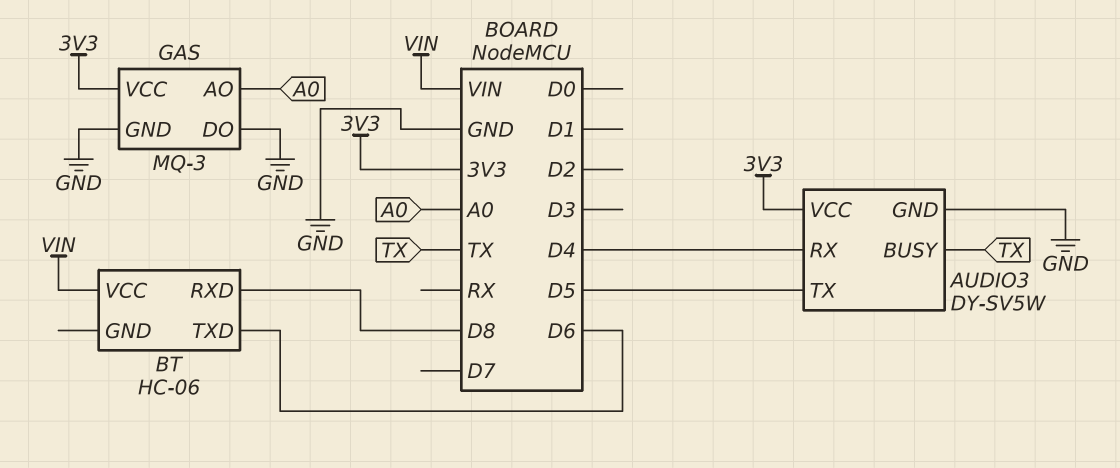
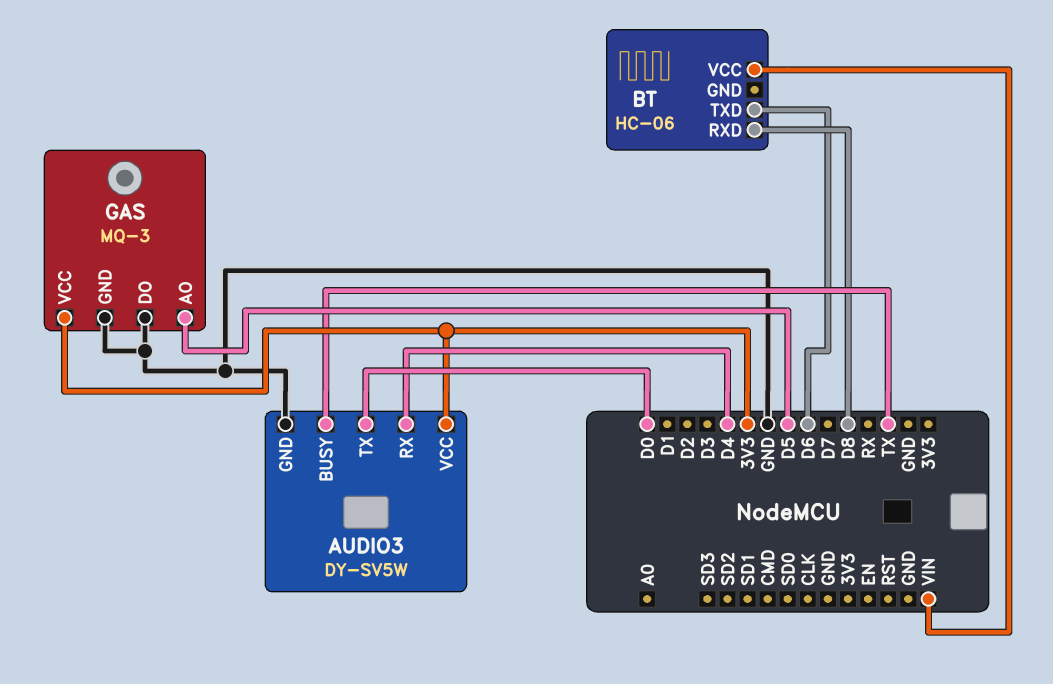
AUDIO3 pin TX: D5 -> D0
GAS pin AO: A0 -> D5

